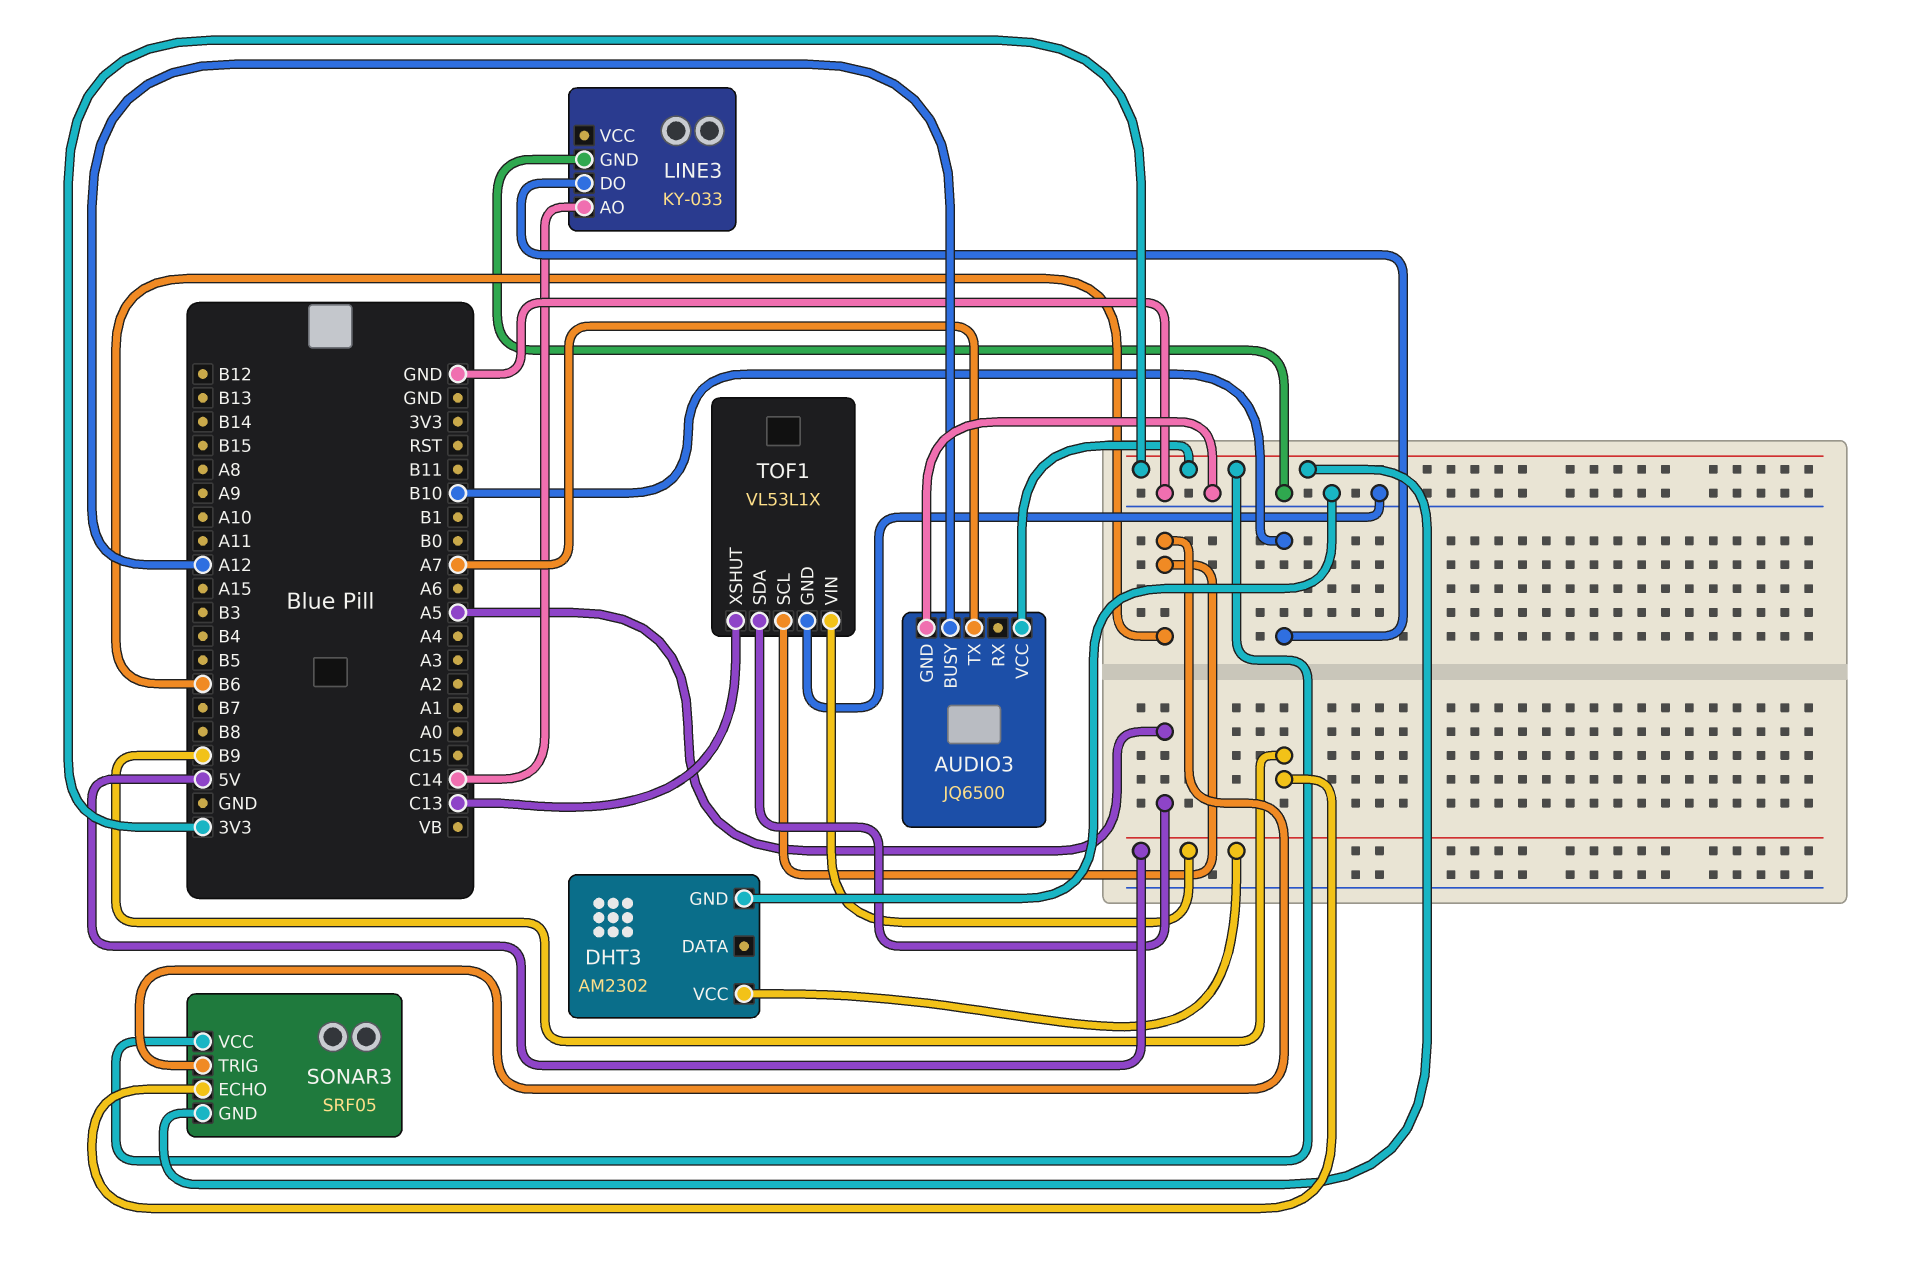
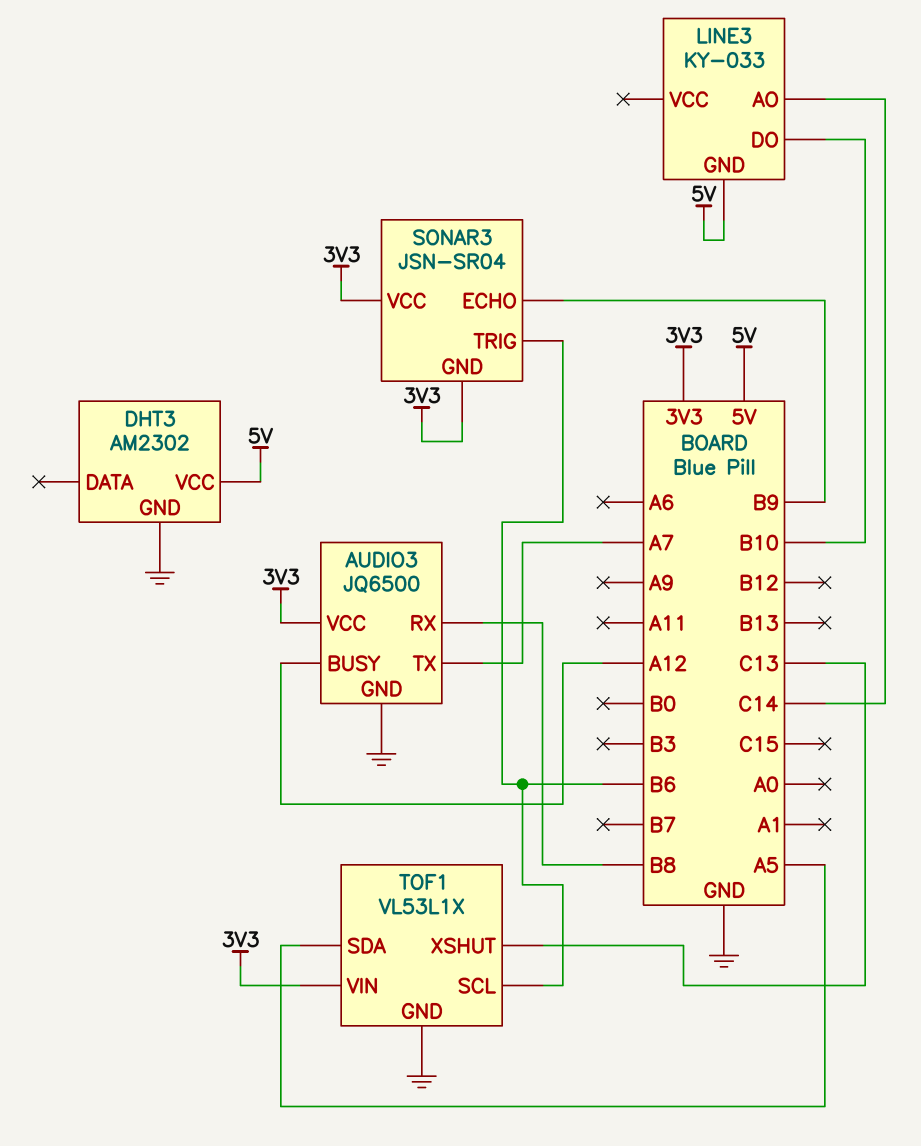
AUDIO3 pin RX: none -> B8
LINE3 pin GND: GND -> 5V
SONAR3: SRF05 -> JSN-SR04
TOF1 pin VIN: 5V -> 3V3

